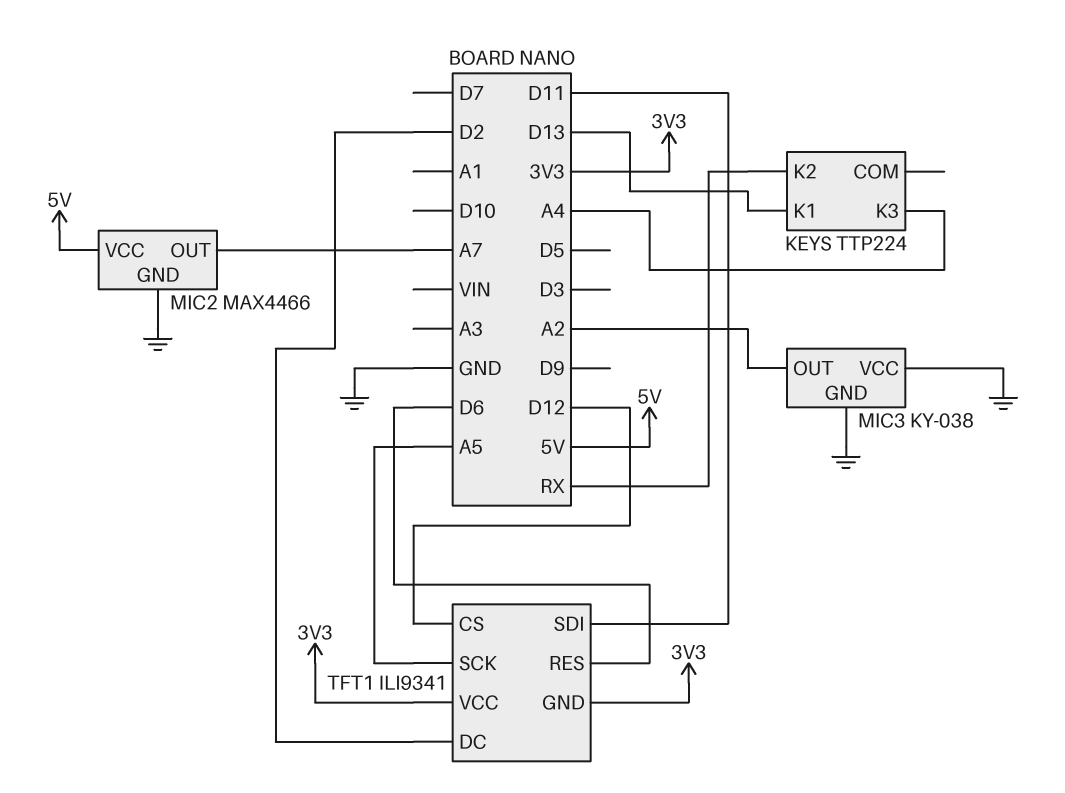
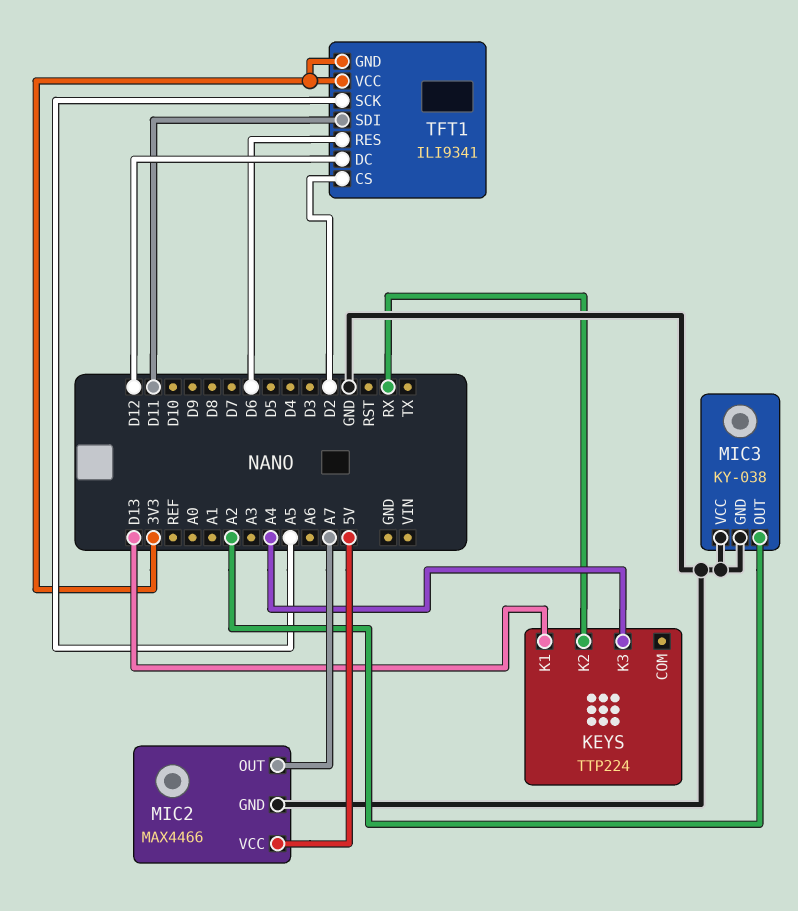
TFT1 pin CS: D12 -> D2
TFT1 pin DC: D2 -> D12

